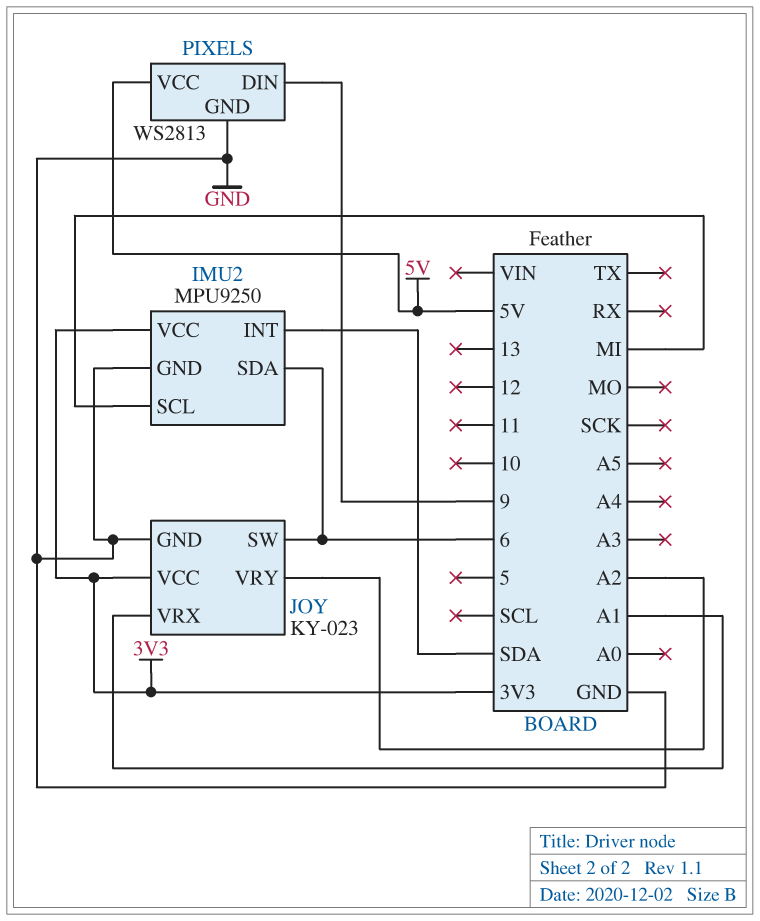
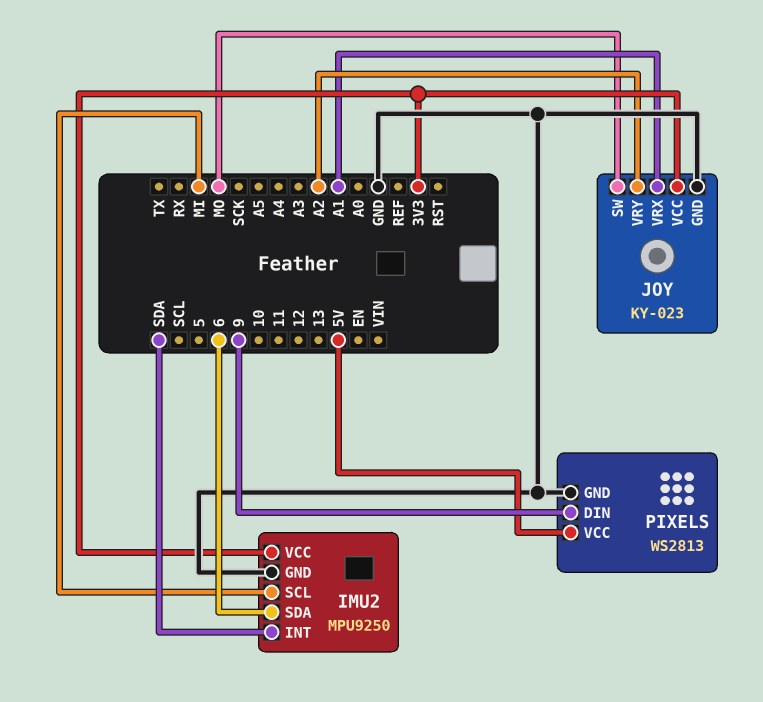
JOY pin SW: 6 -> MO

